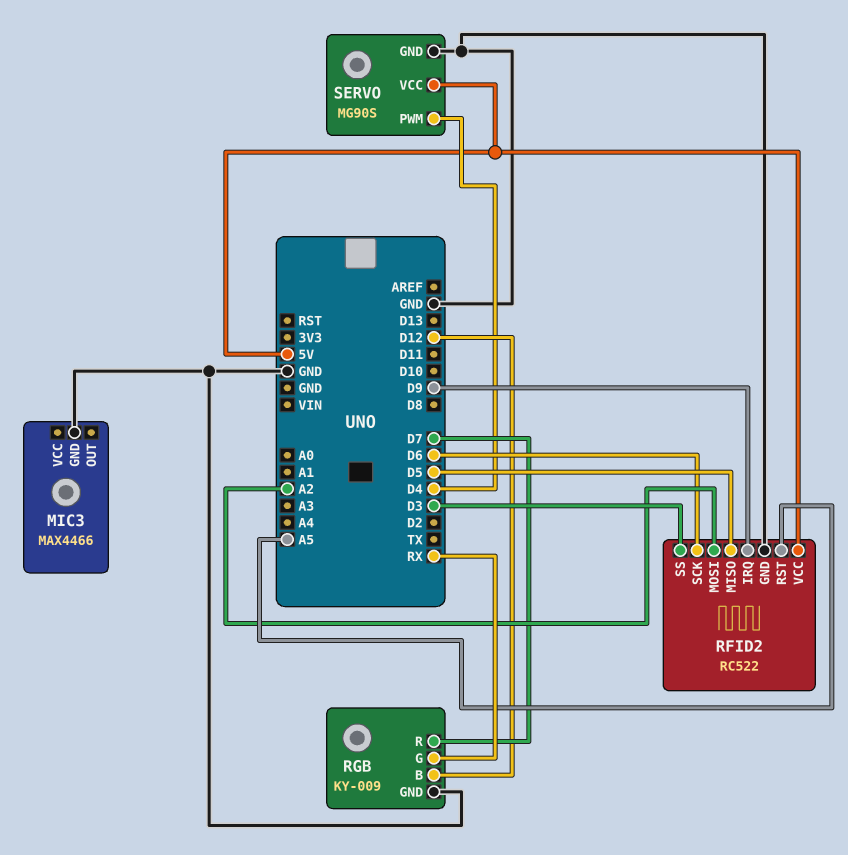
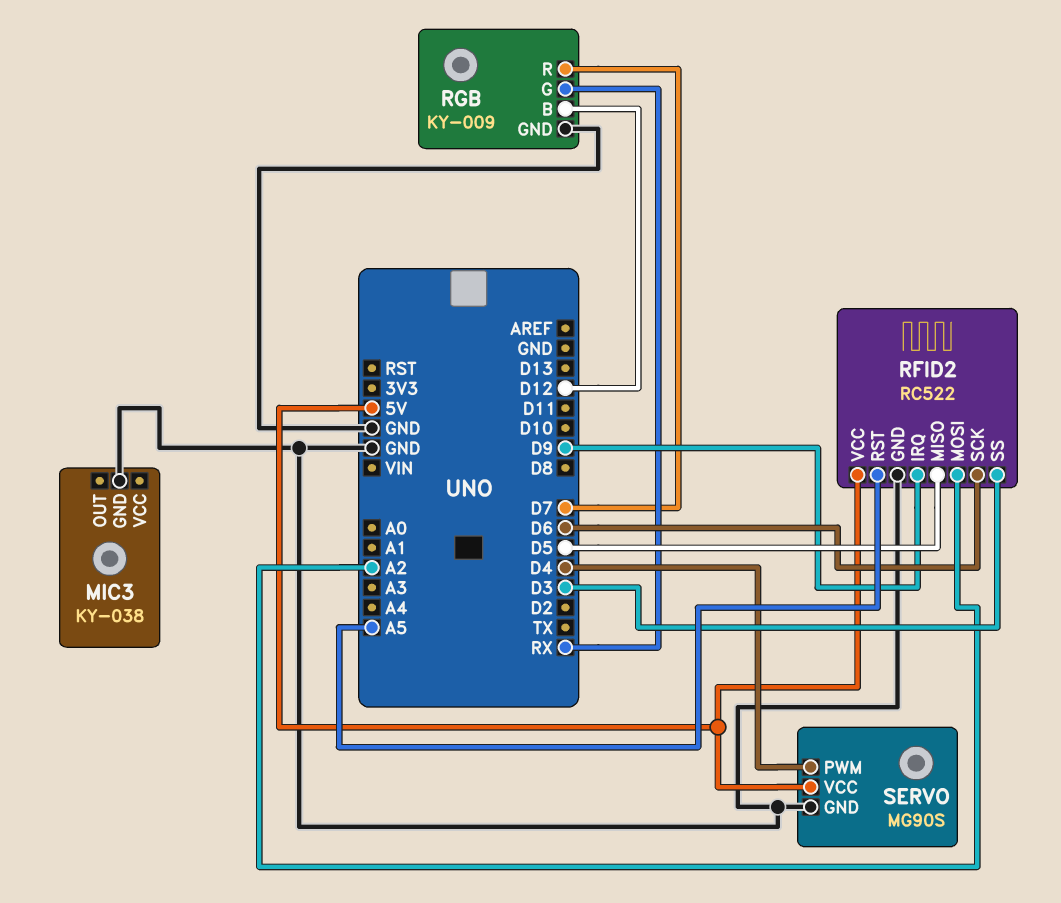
MIC3: MAX4466 -> KY-038

